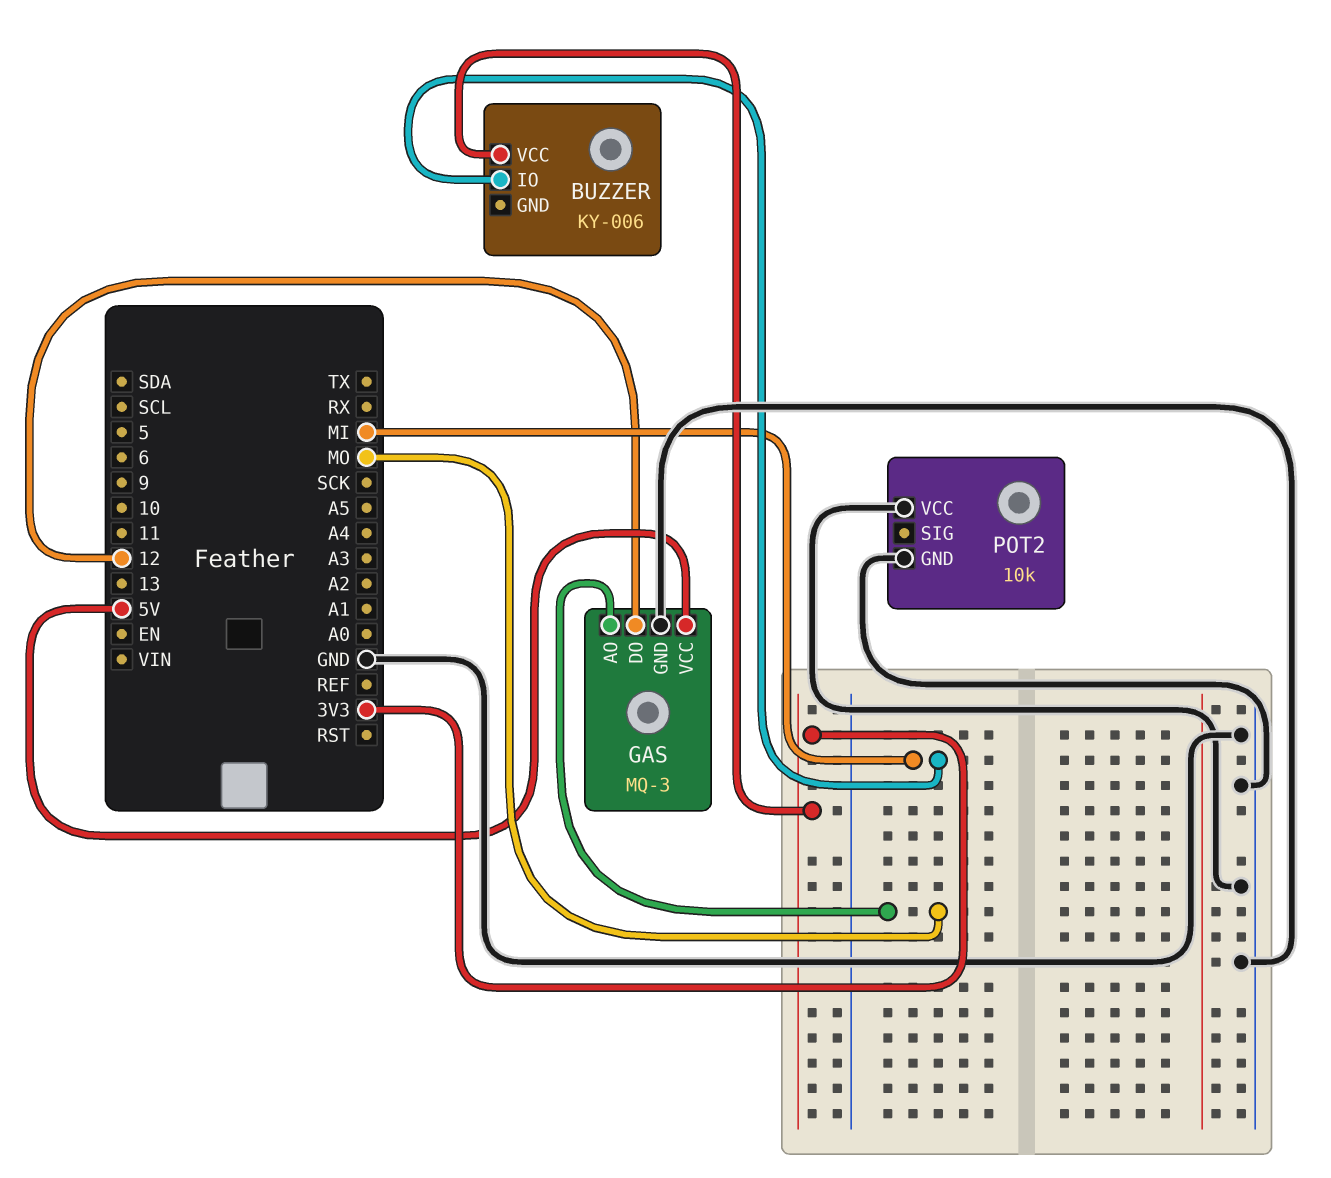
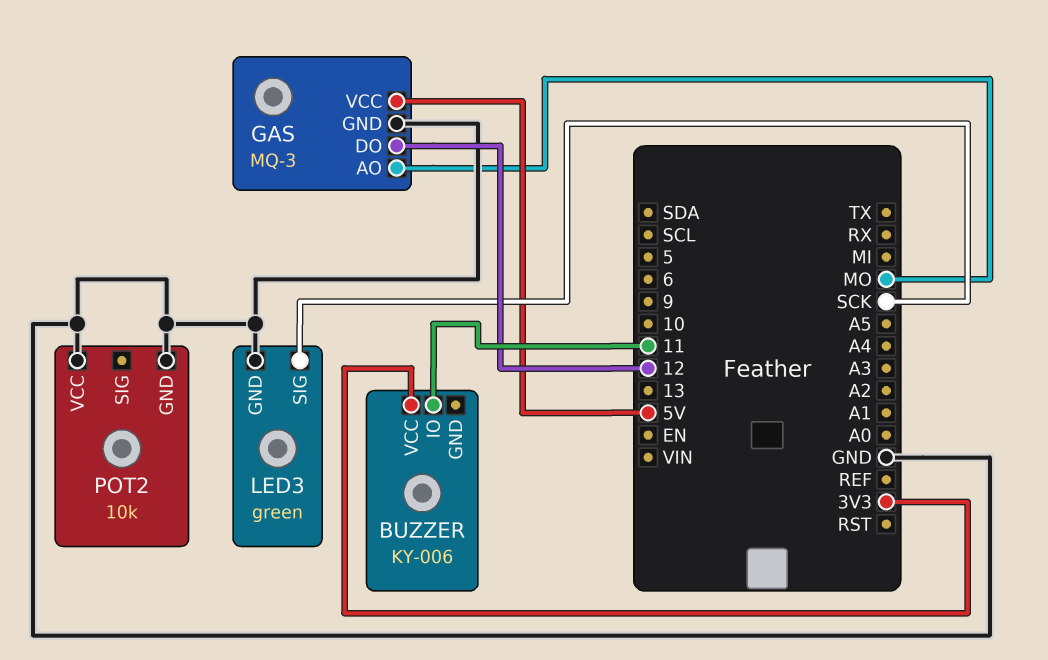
BUZZER pin IO: MI -> 11
LED3: none -> green
LED3 pin GND: none -> GND
LED3 pin SIG: none -> SCK

